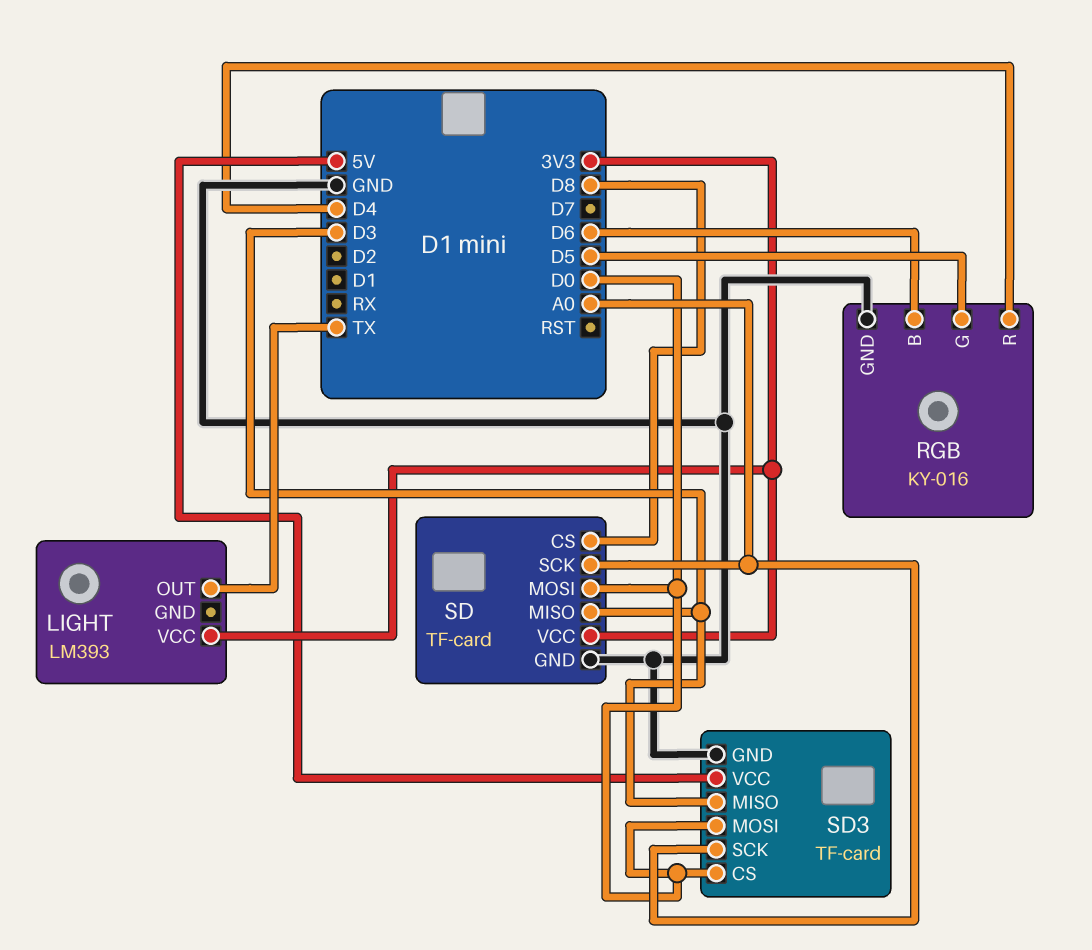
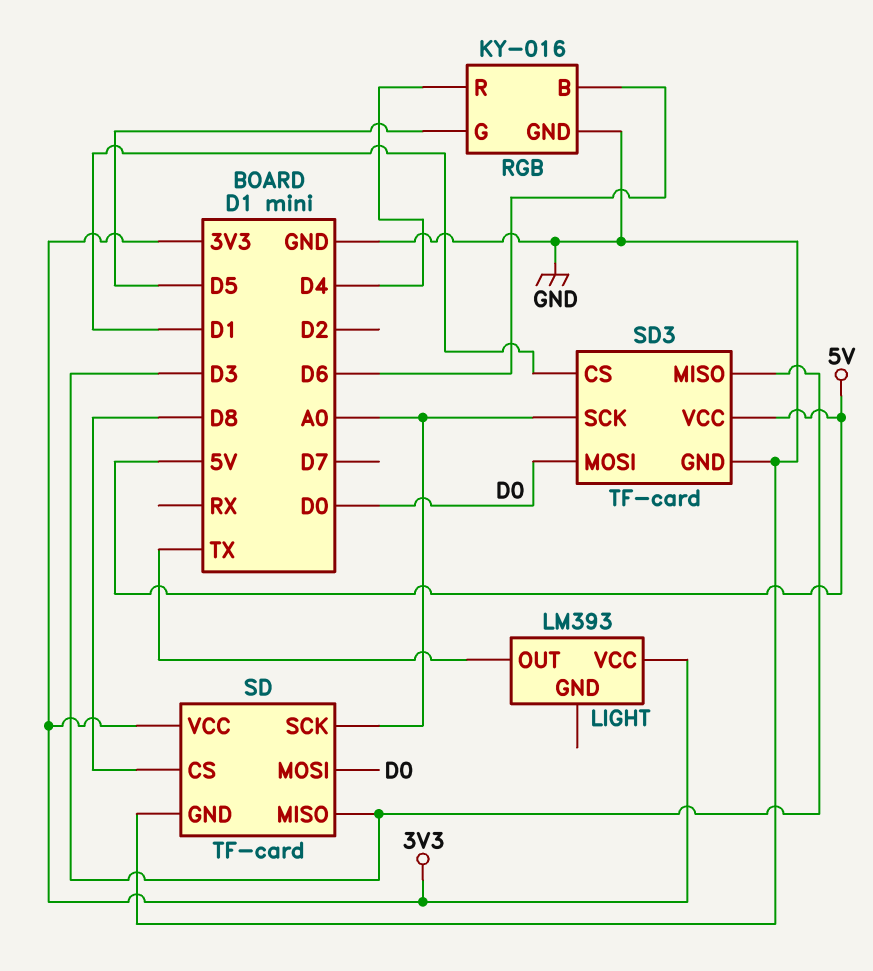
SD3 pin CS: D0 -> D1

